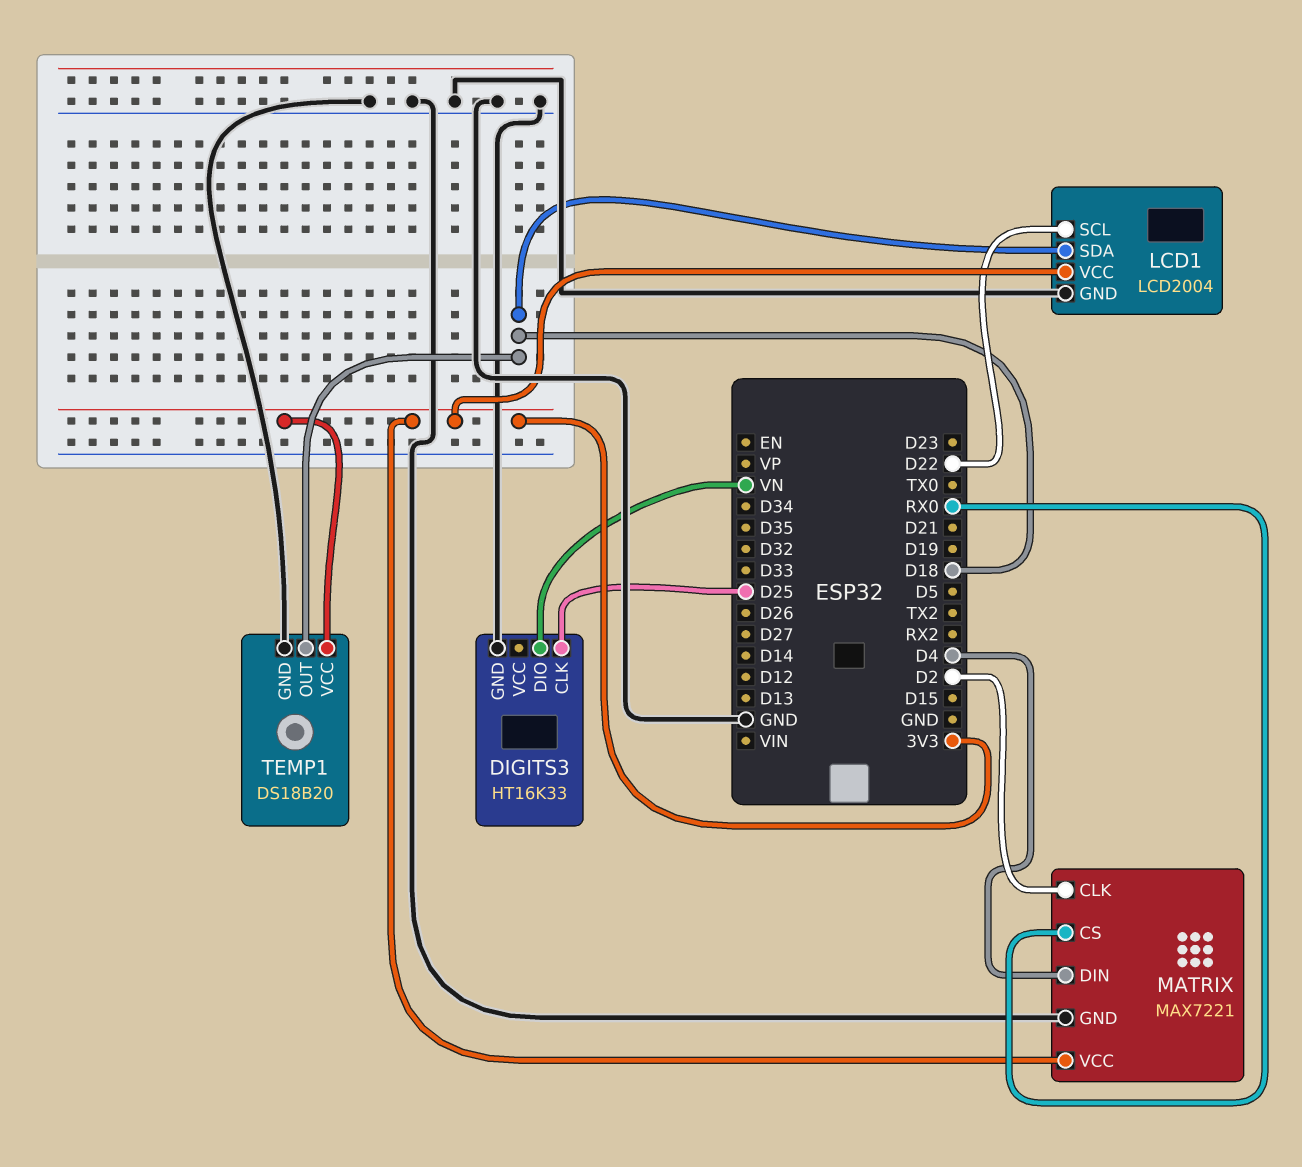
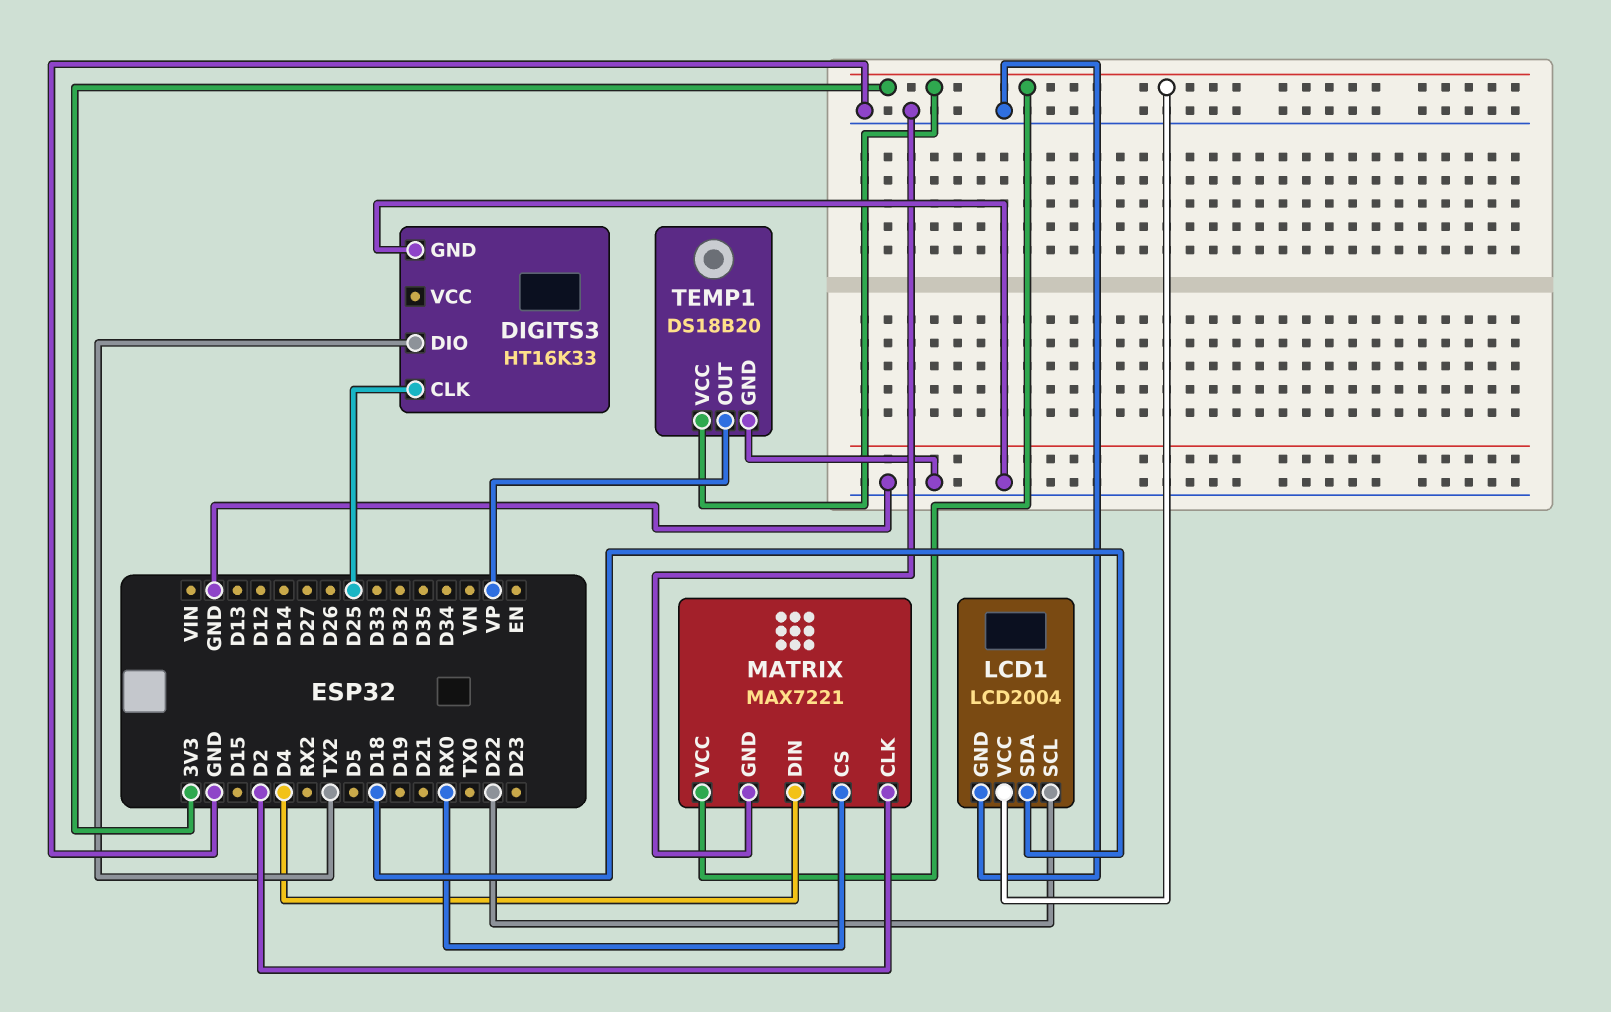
DIGITS3 pin DIO: VN -> TX2
TEMP1 pin OUT: D18 -> VP

